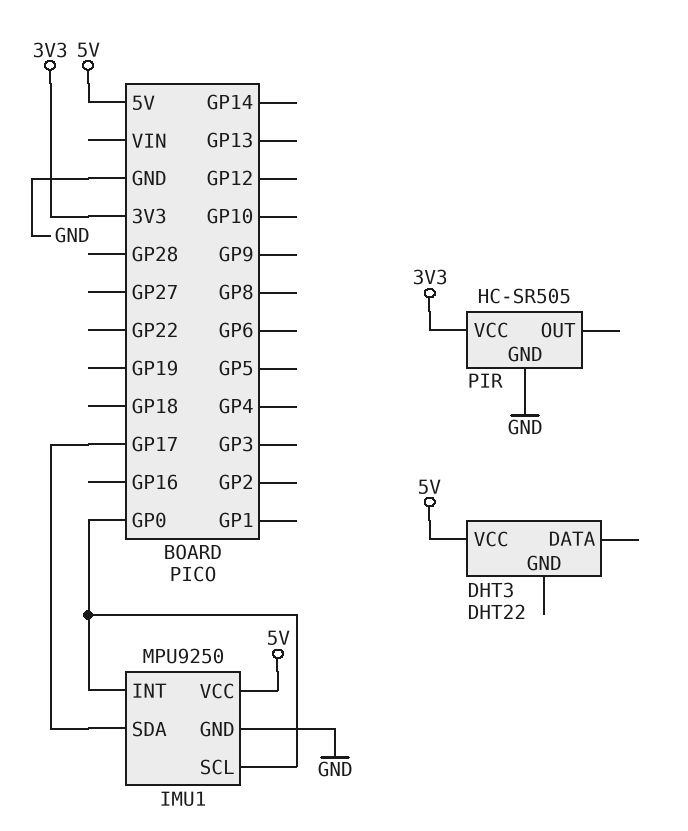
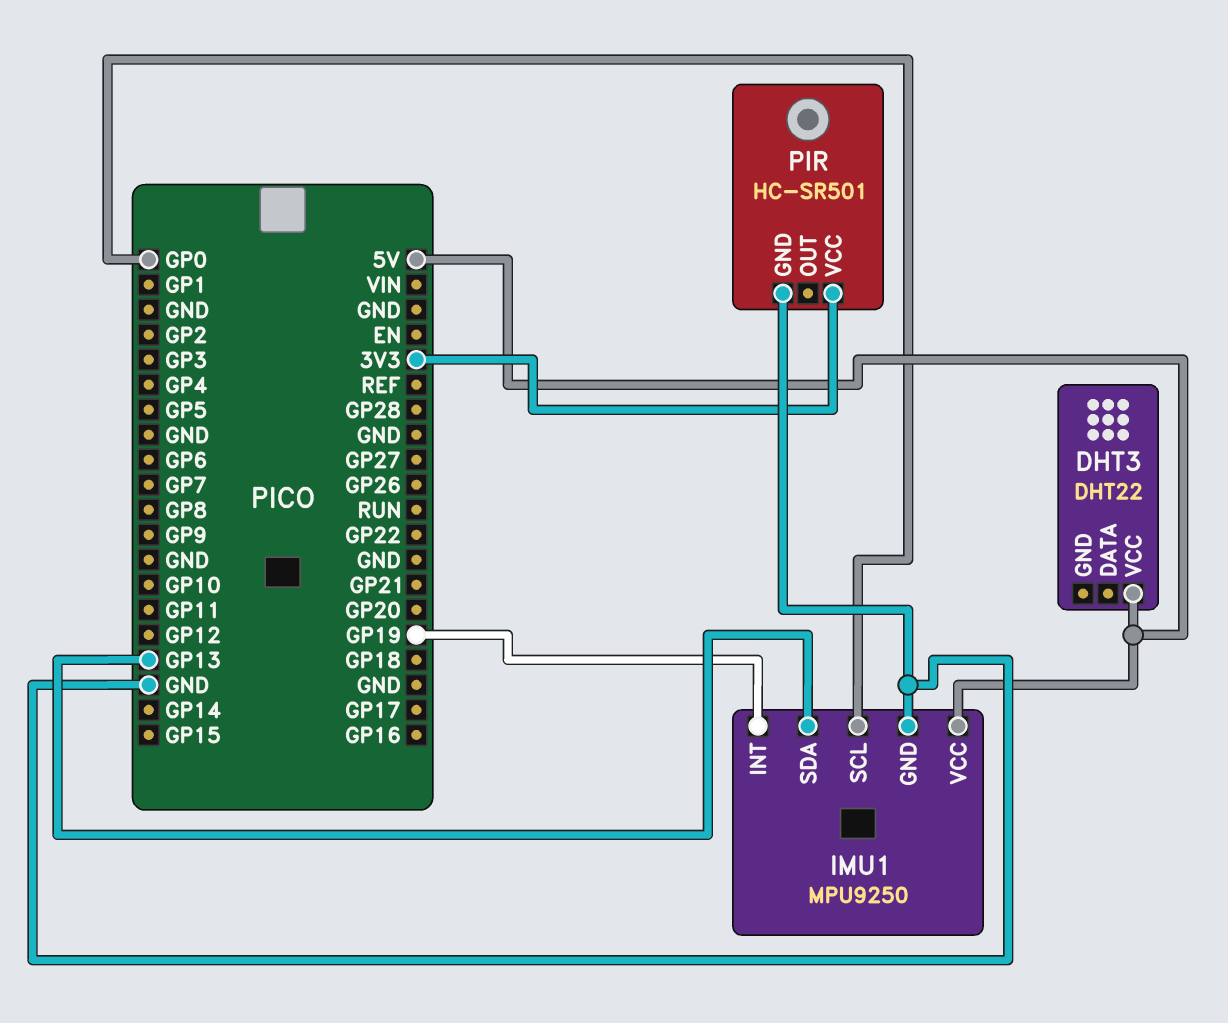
IMU1 pin INT: GP0 -> GP19
IMU1 pin SDA: GP17 -> GP13
PIR: HC-SR505 -> HC-SR501

